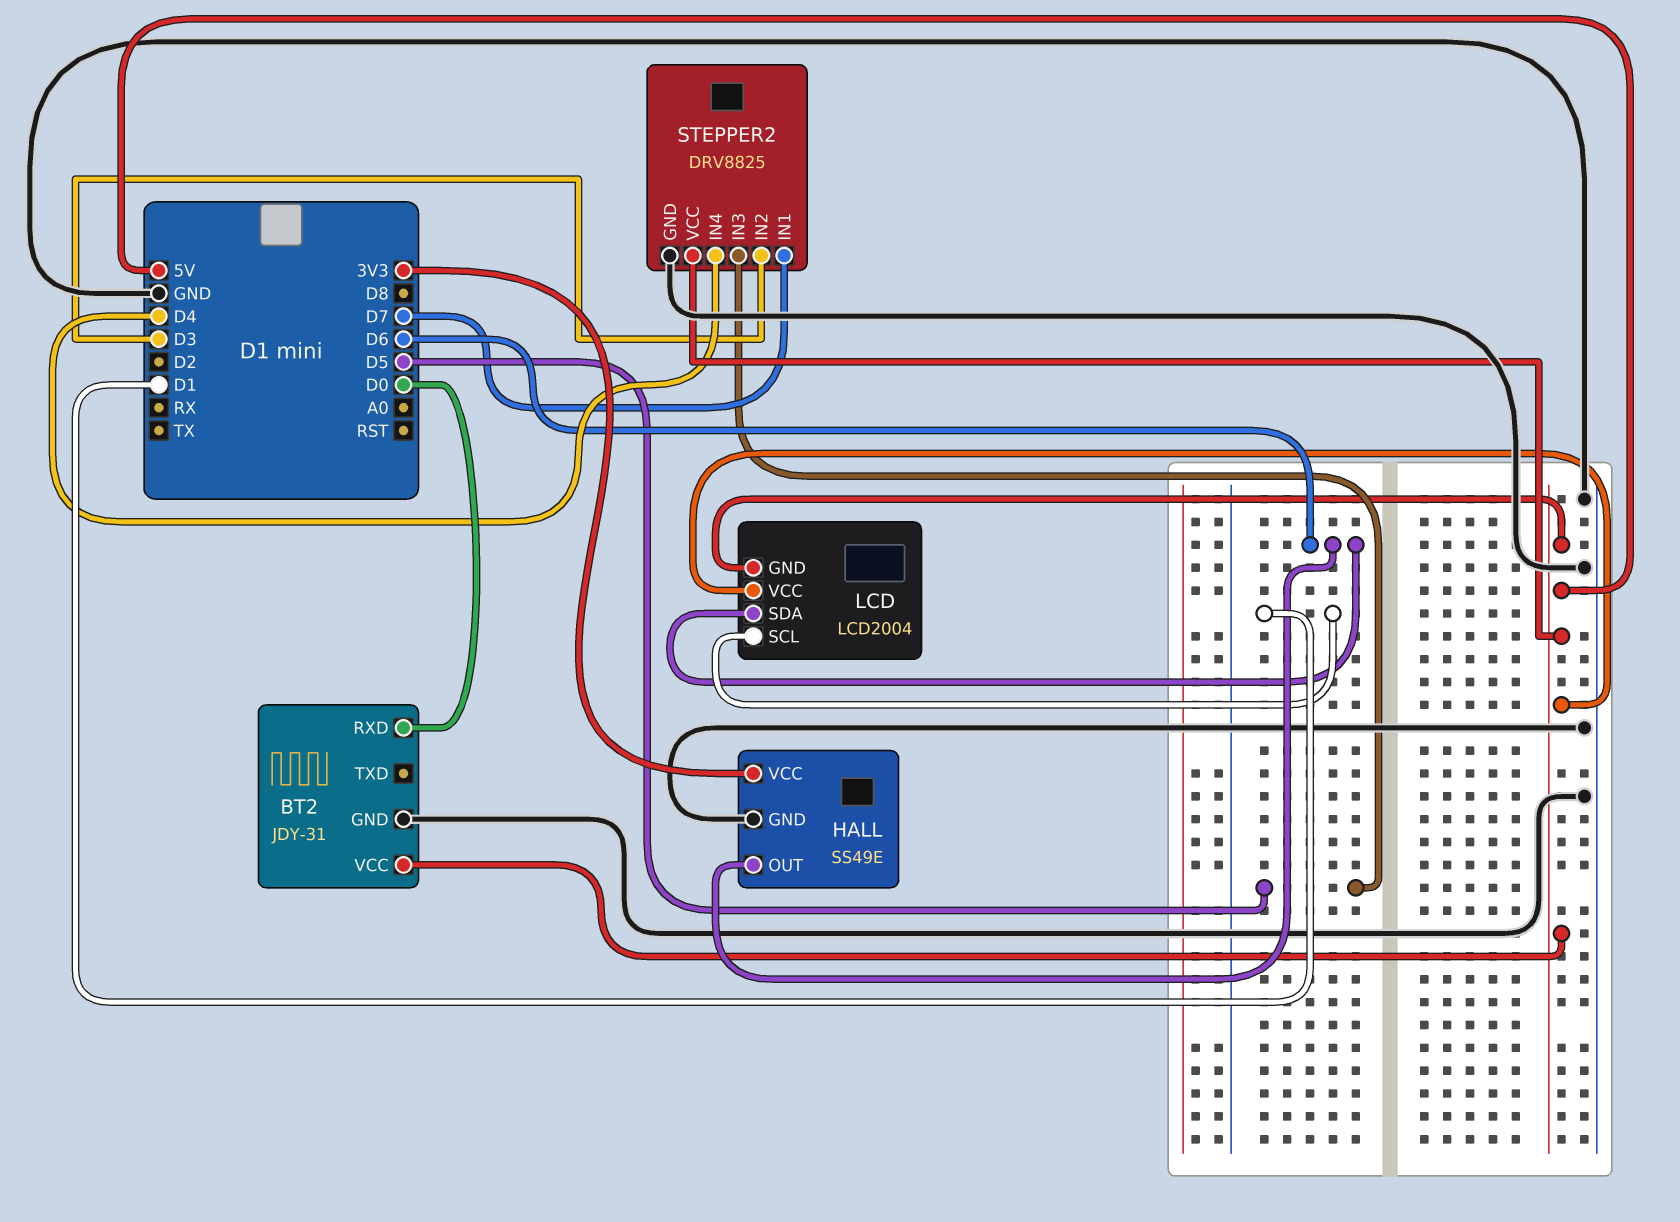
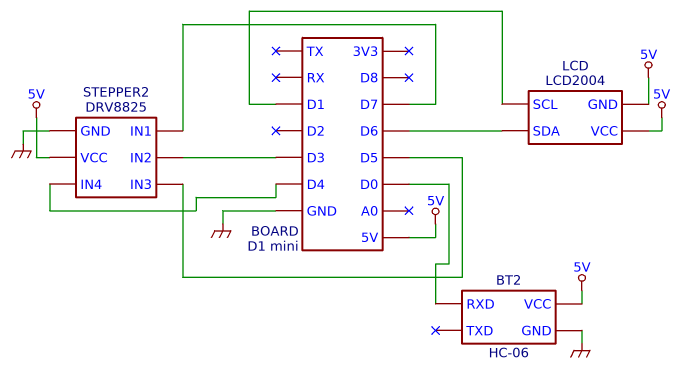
BT2: JDY-31 -> HC-06
HALL: SS49E -> none
HALL pin GND: GND -> none
HALL pin OUT: D6 -> none
HALL pin VCC: 3V3 -> none

